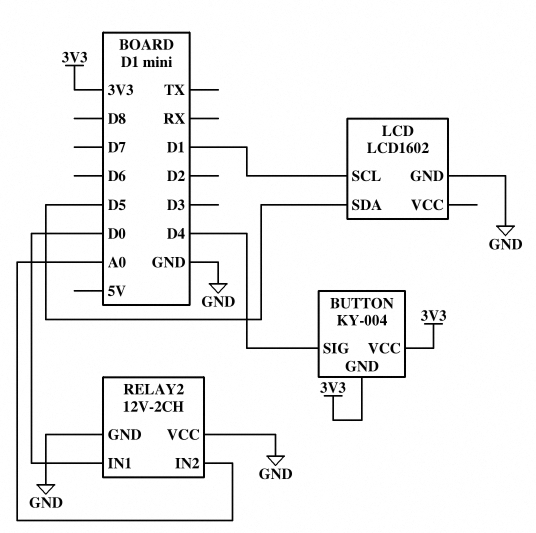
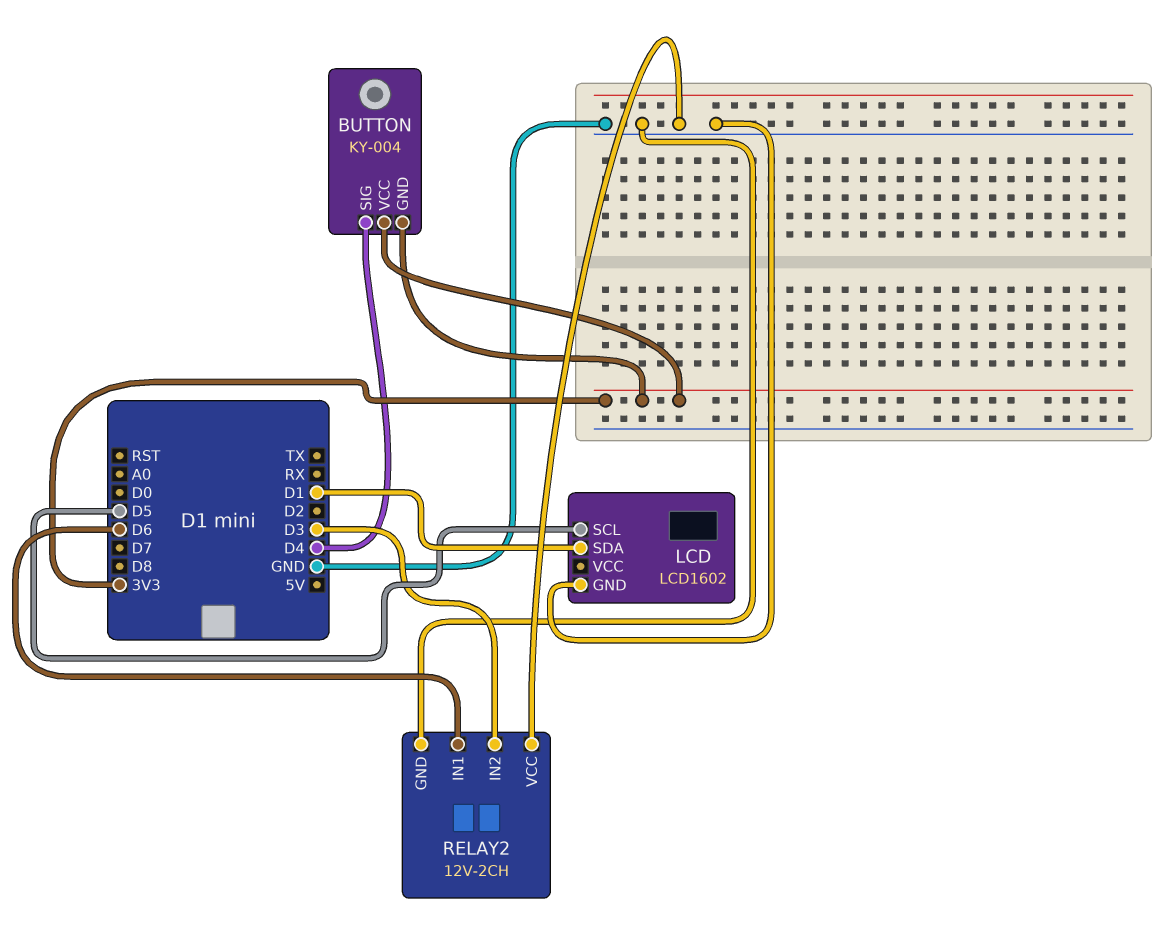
LCD pin SCL: D1 -> D5
LCD pin SDA: D5 -> D1
RELAY2 pin IN1: D0 -> D6
RELAY2 pin IN2: A0 -> D3

